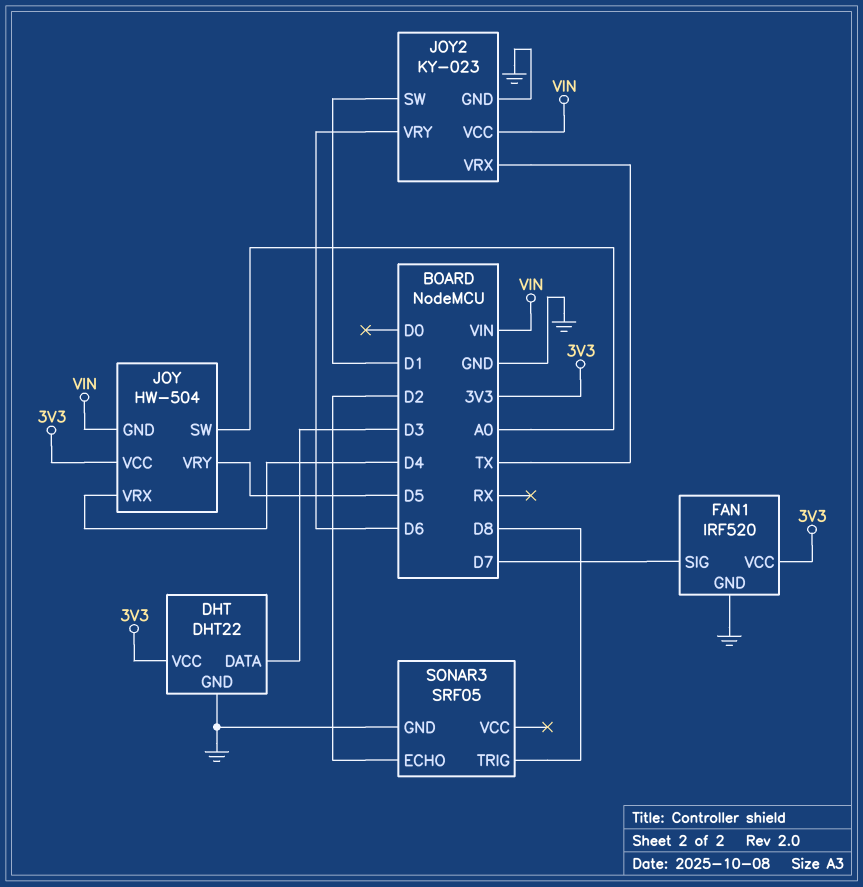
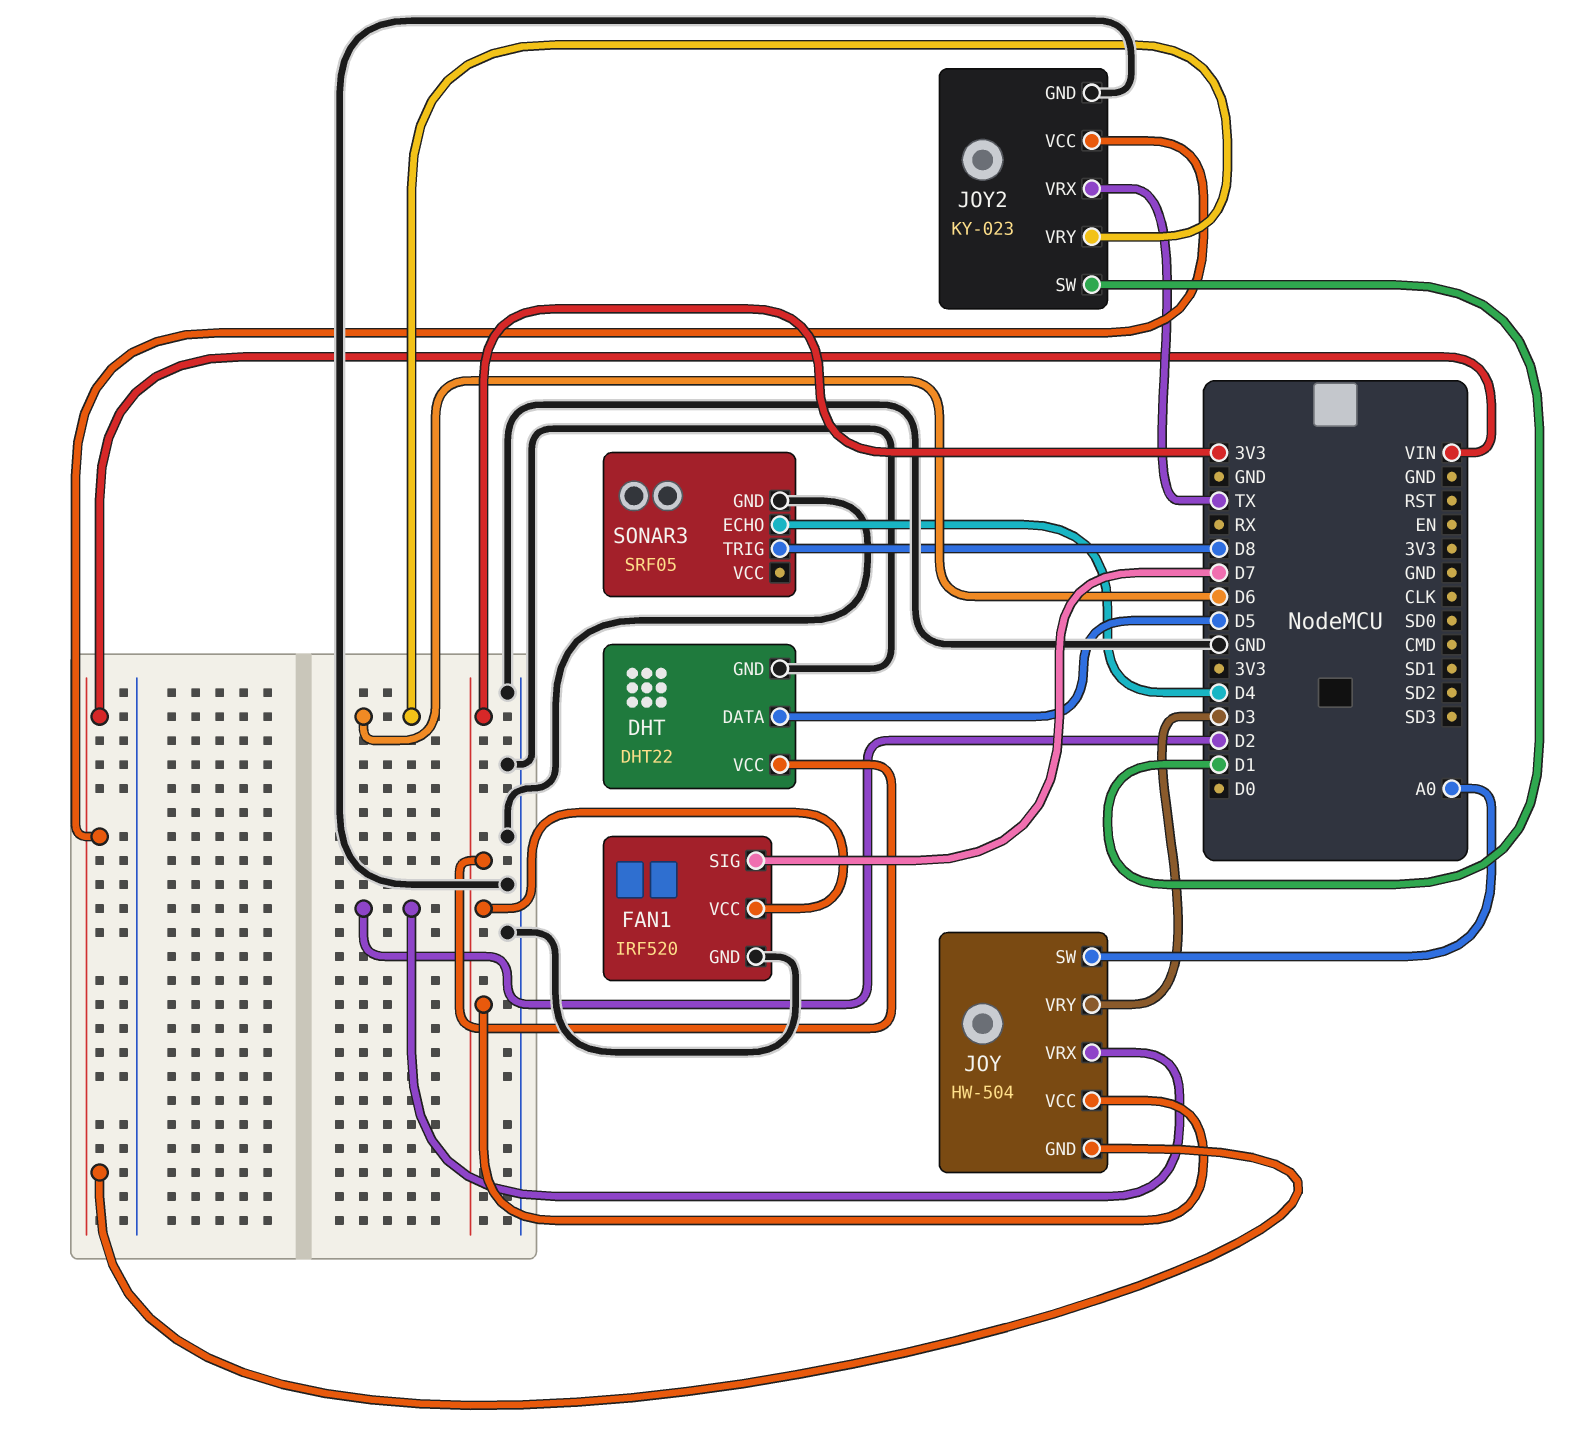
DHT pin DATA: D3 -> D5
JOY pin VRX: D4 -> D2
JOY pin VRY: D5 -> D3
SONAR3 pin ECHO: D2 -> D4

